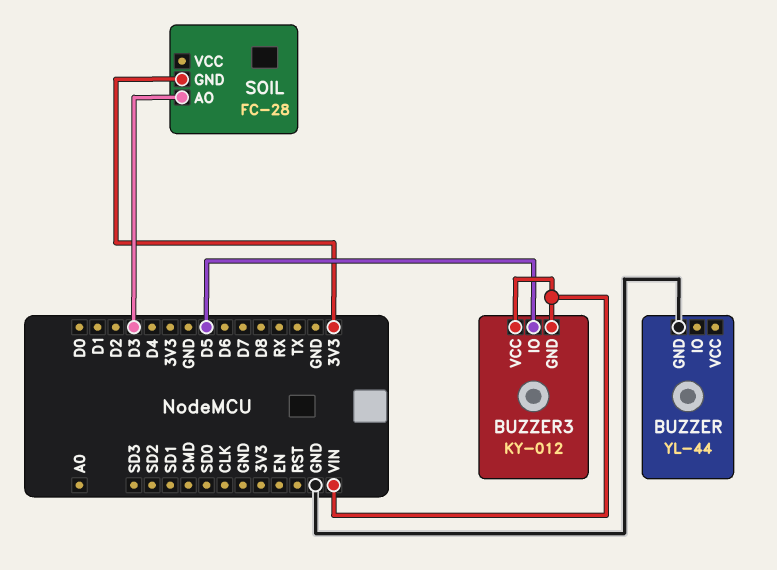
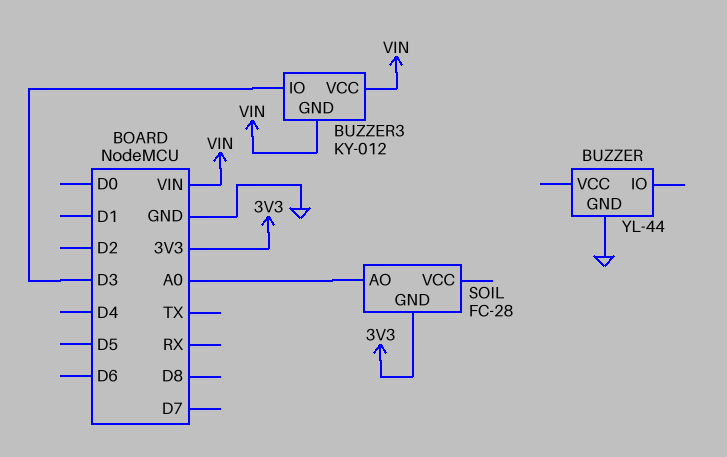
BUZZER3 pin IO: D5 -> D3
SOIL pin AO: D3 -> A0

